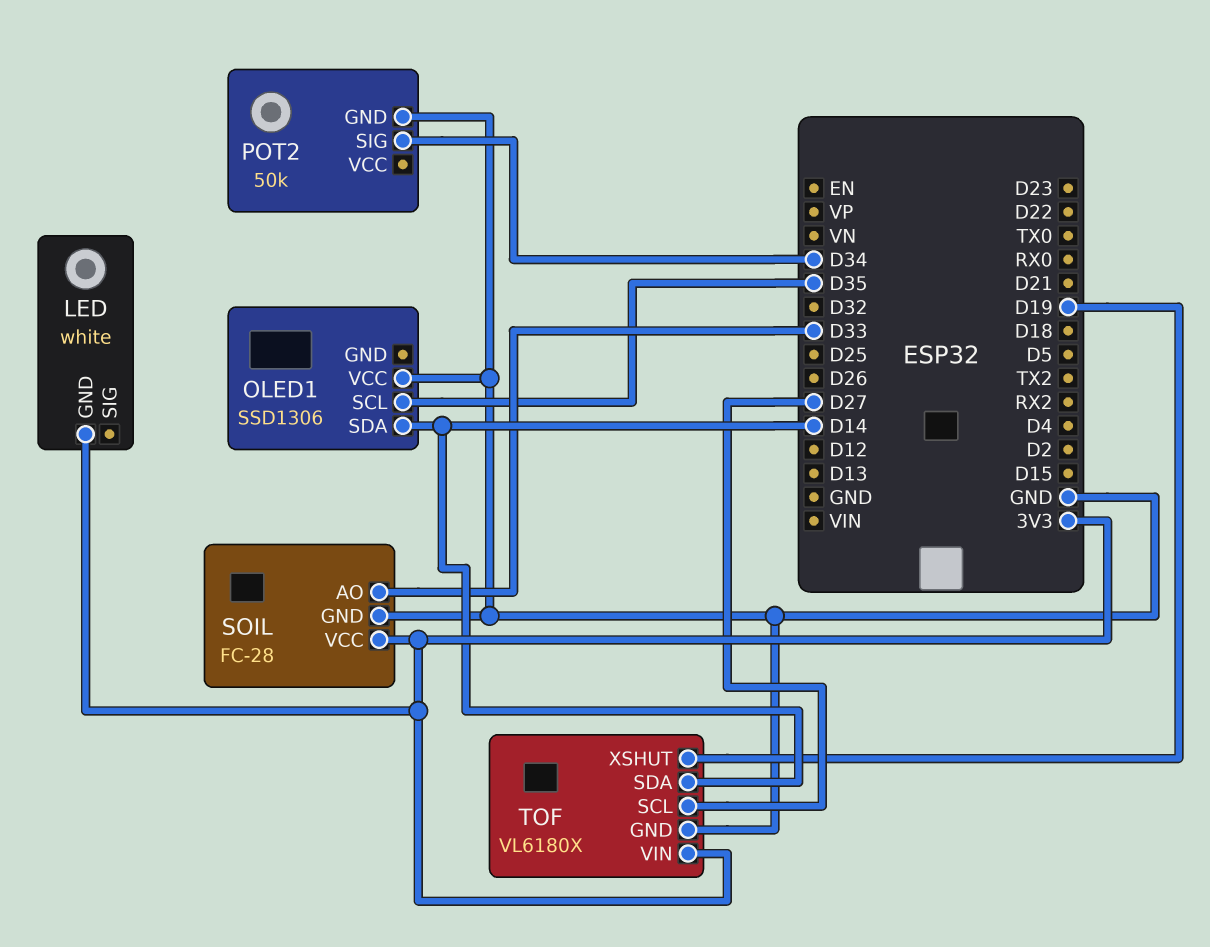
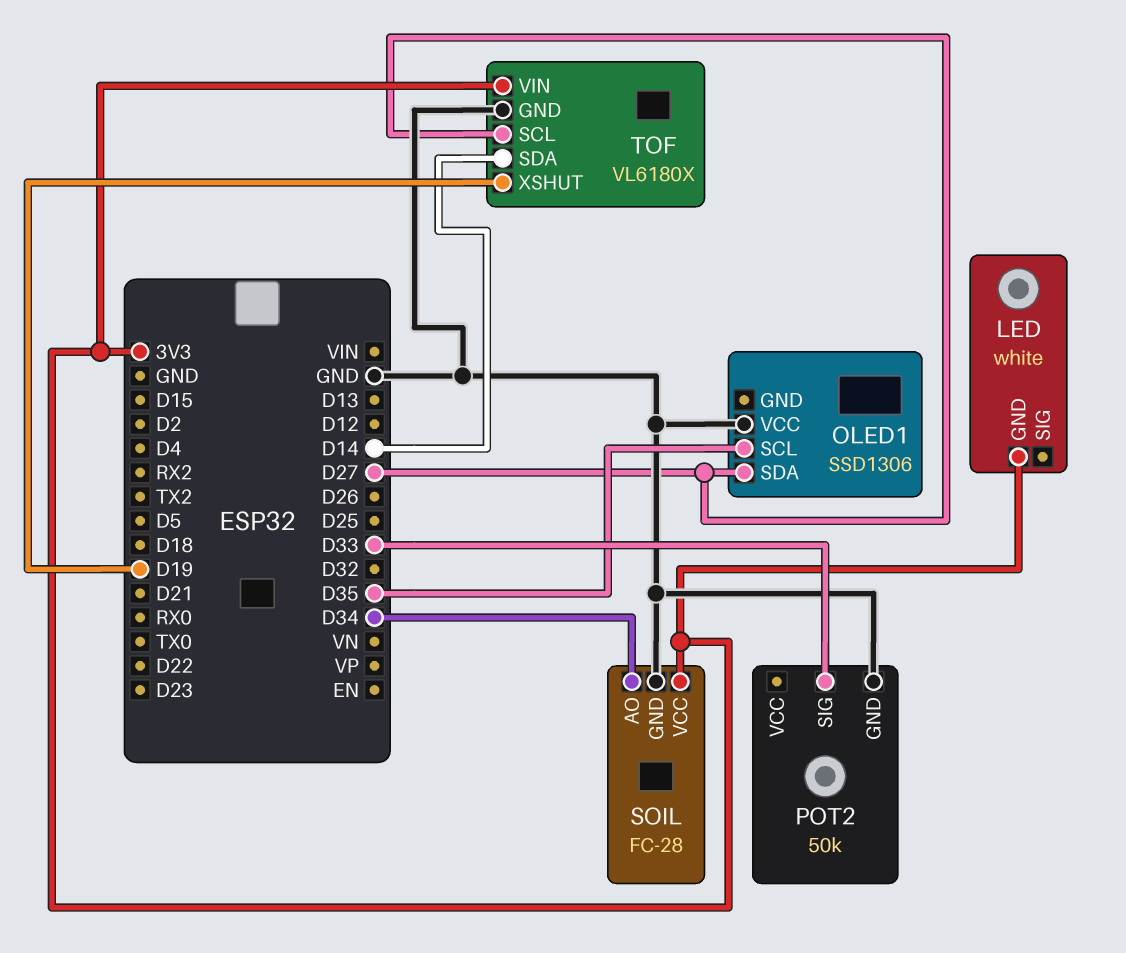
OLED1 pin SDA: D14 -> D27
POT2 pin SIG: D34 -> D33
SOIL pin AO: D33 -> D34

